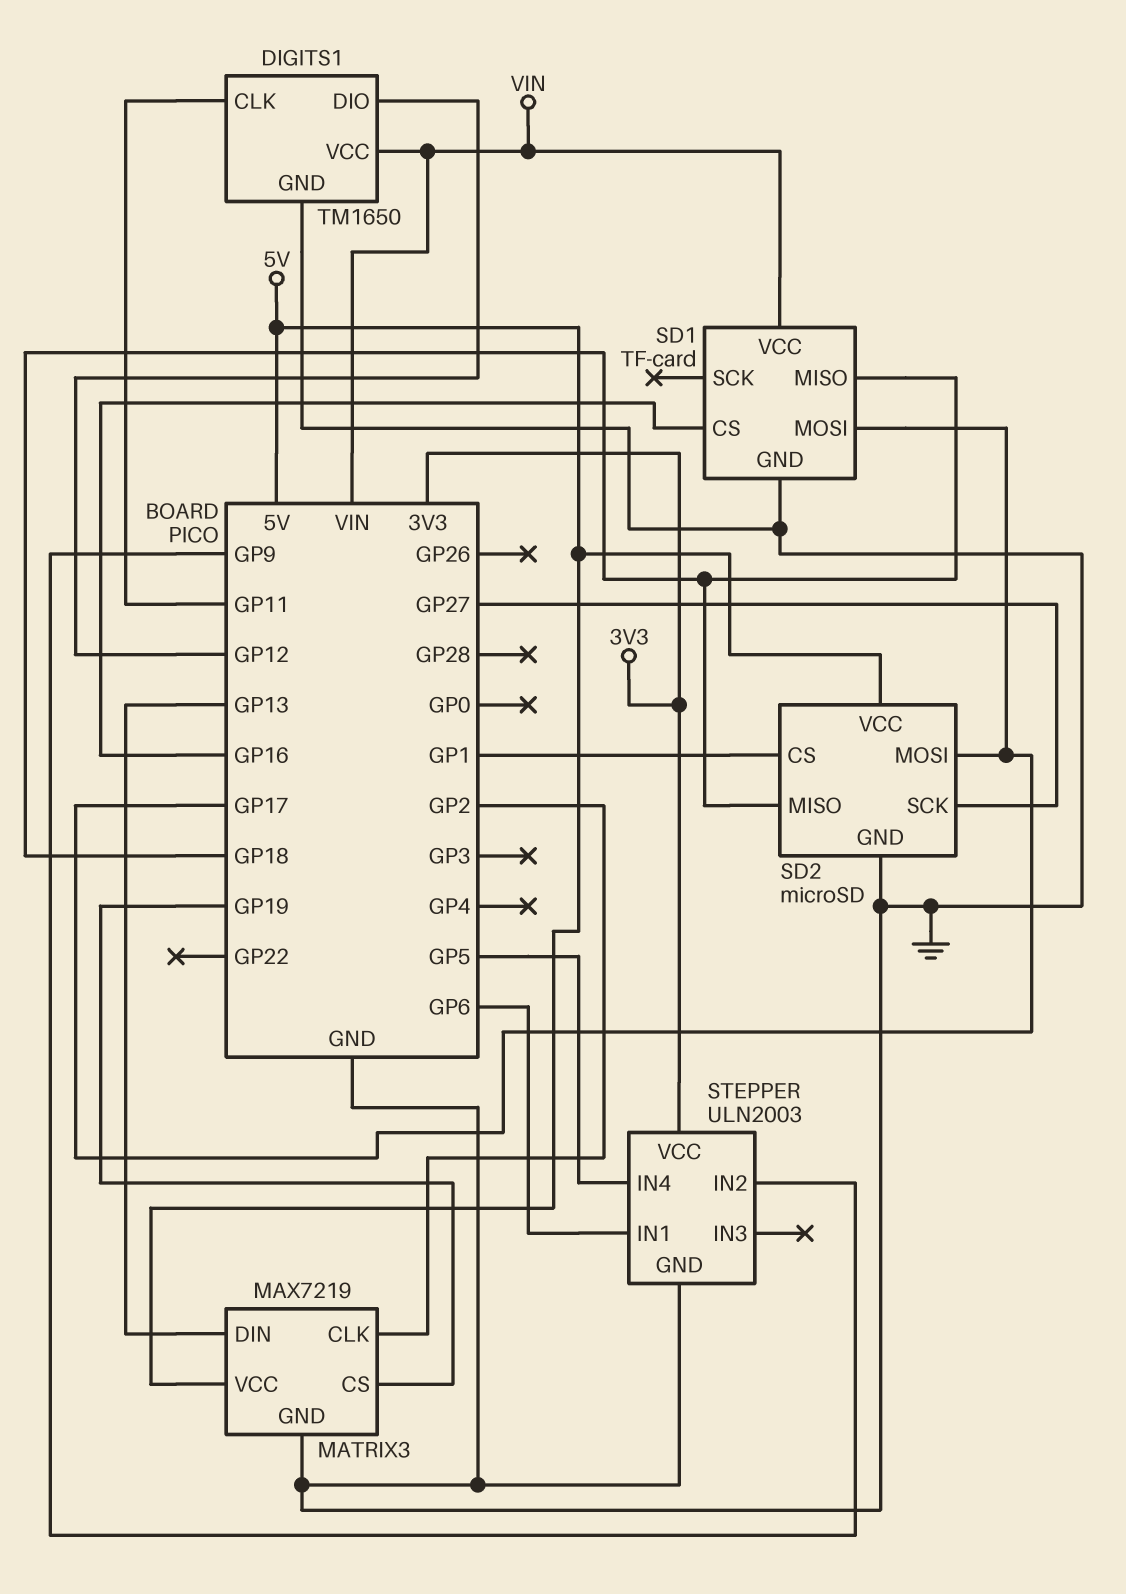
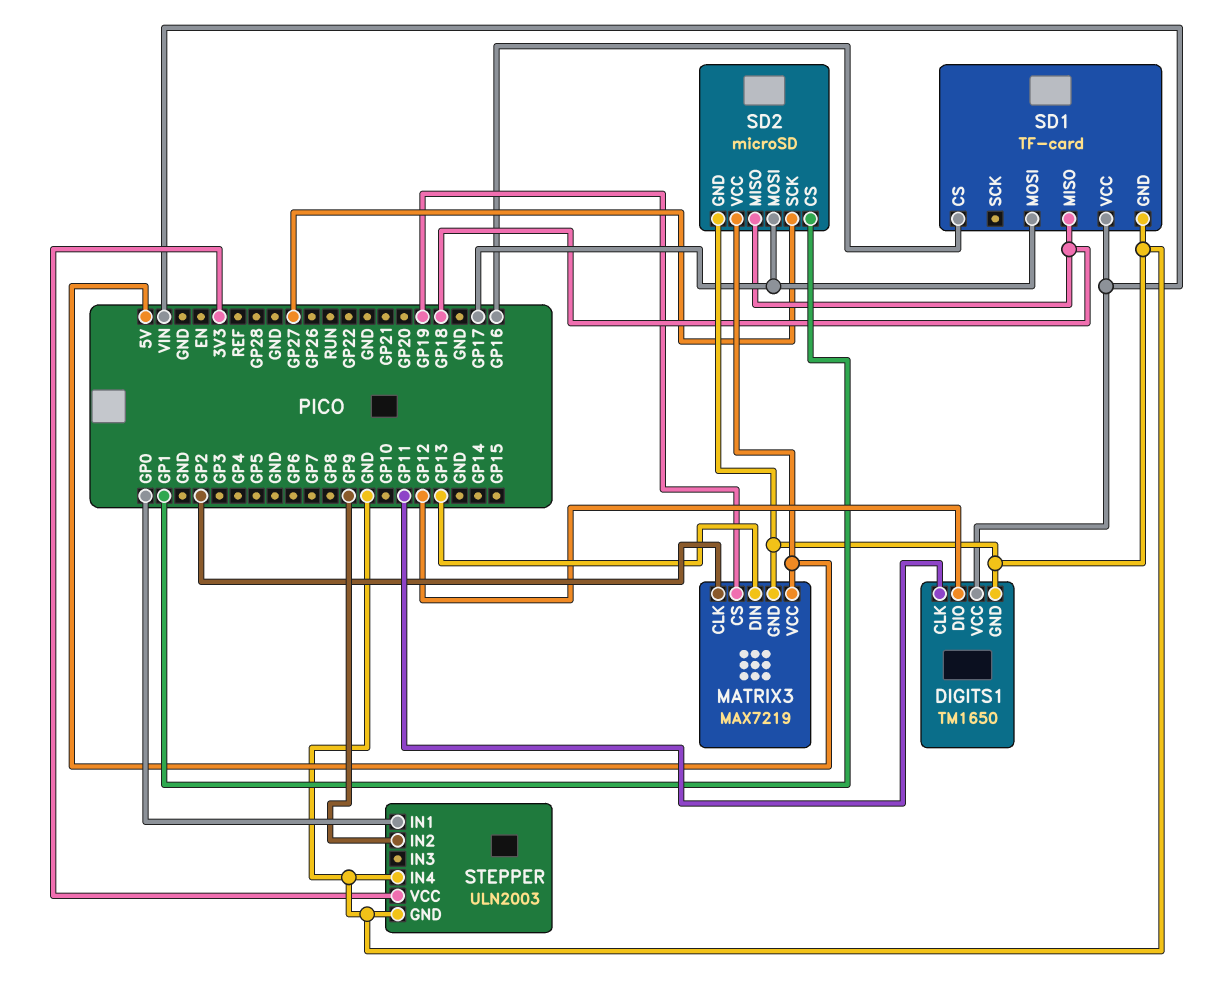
STEPPER pin IN1: GP6 -> GP0
STEPPER pin IN4: GP5 -> GND

